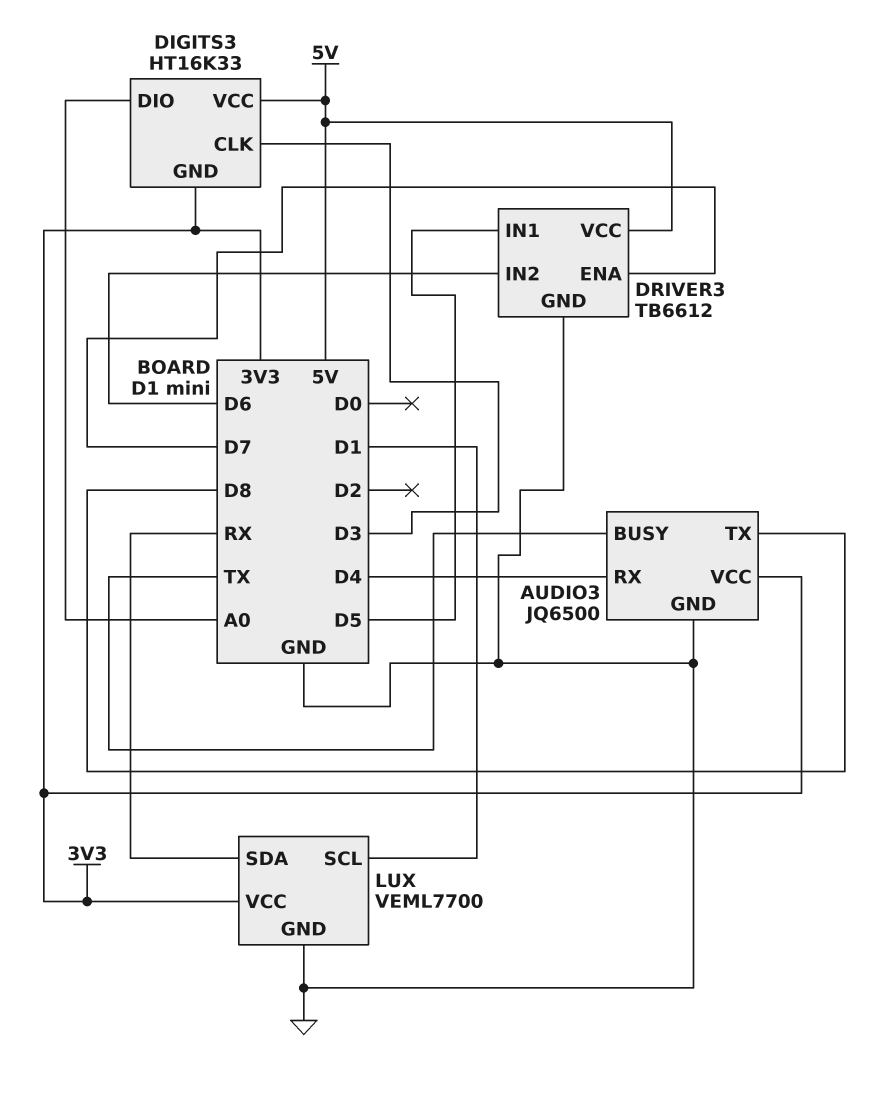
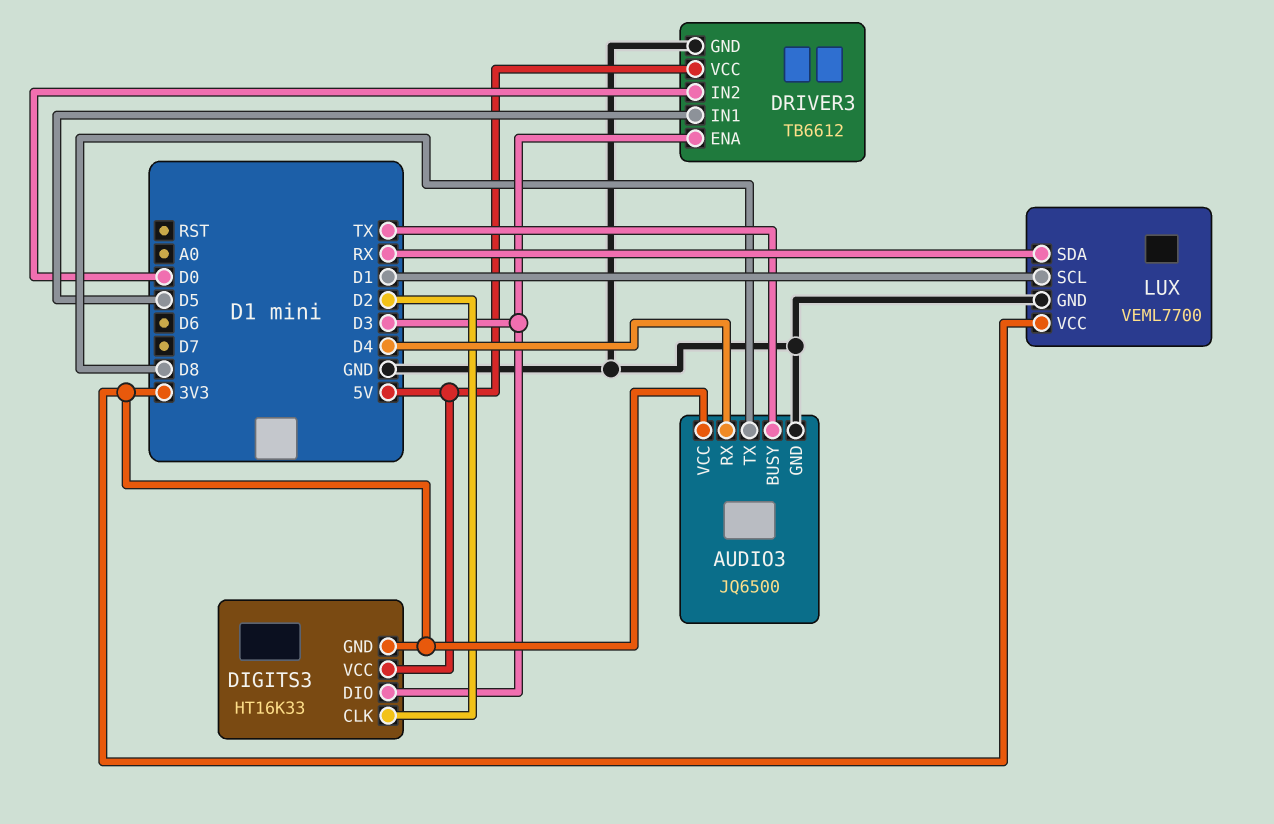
DIGITS3 pin CLK: D3 -> D2
DIGITS3 pin DIO: A0 -> D3
DRIVER3 pin ENA: D7 -> D3
DRIVER3 pin IN2: D6 -> D0

